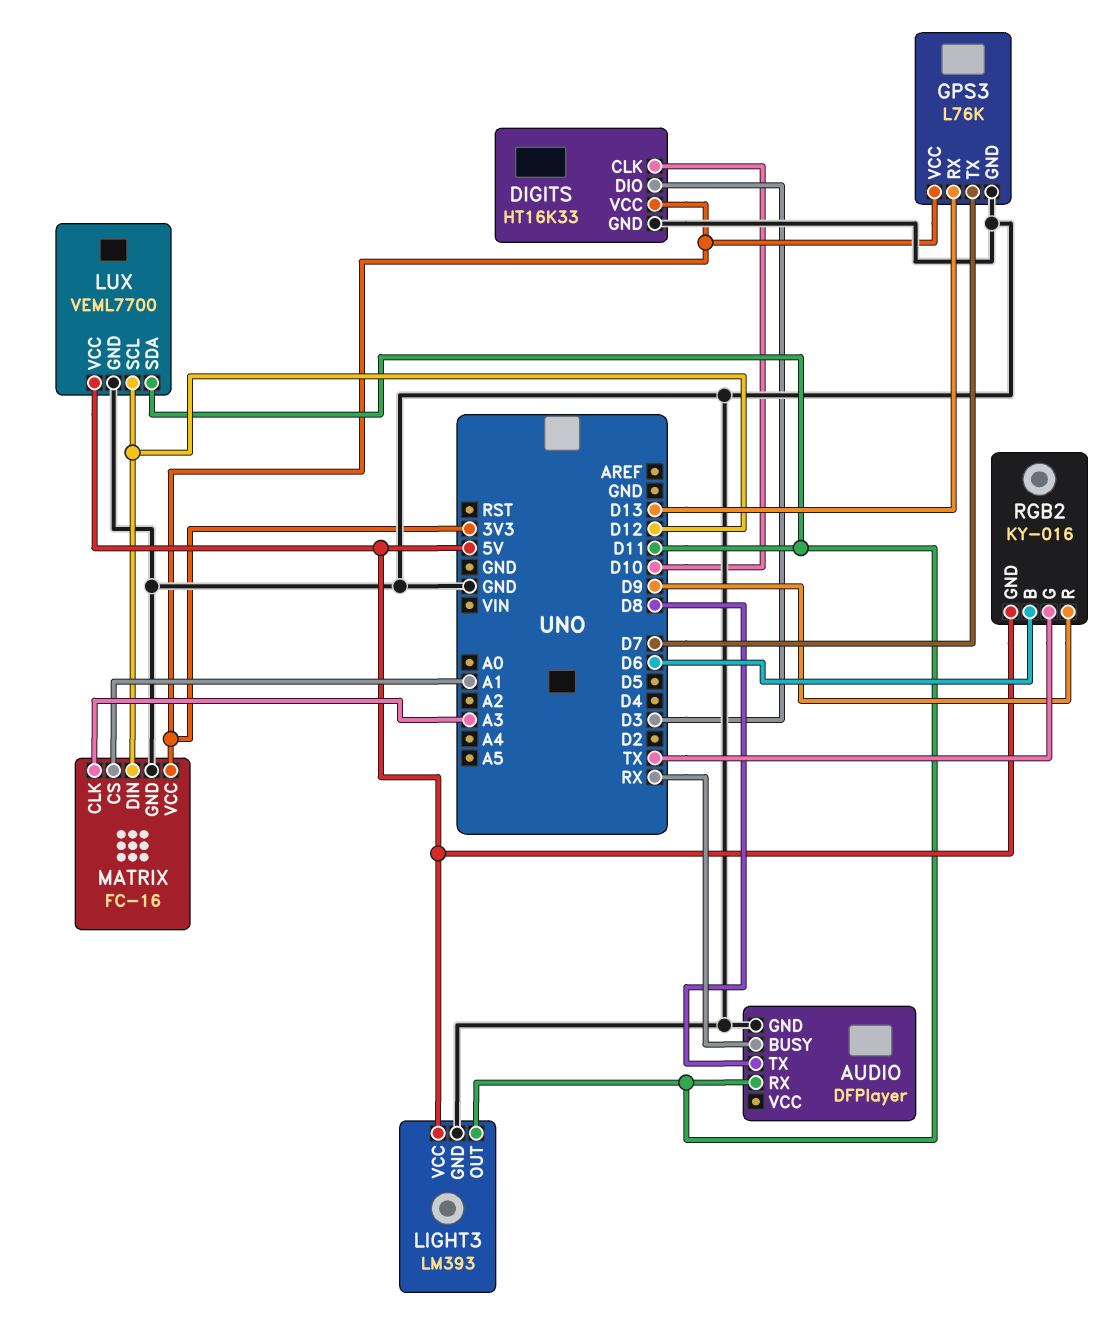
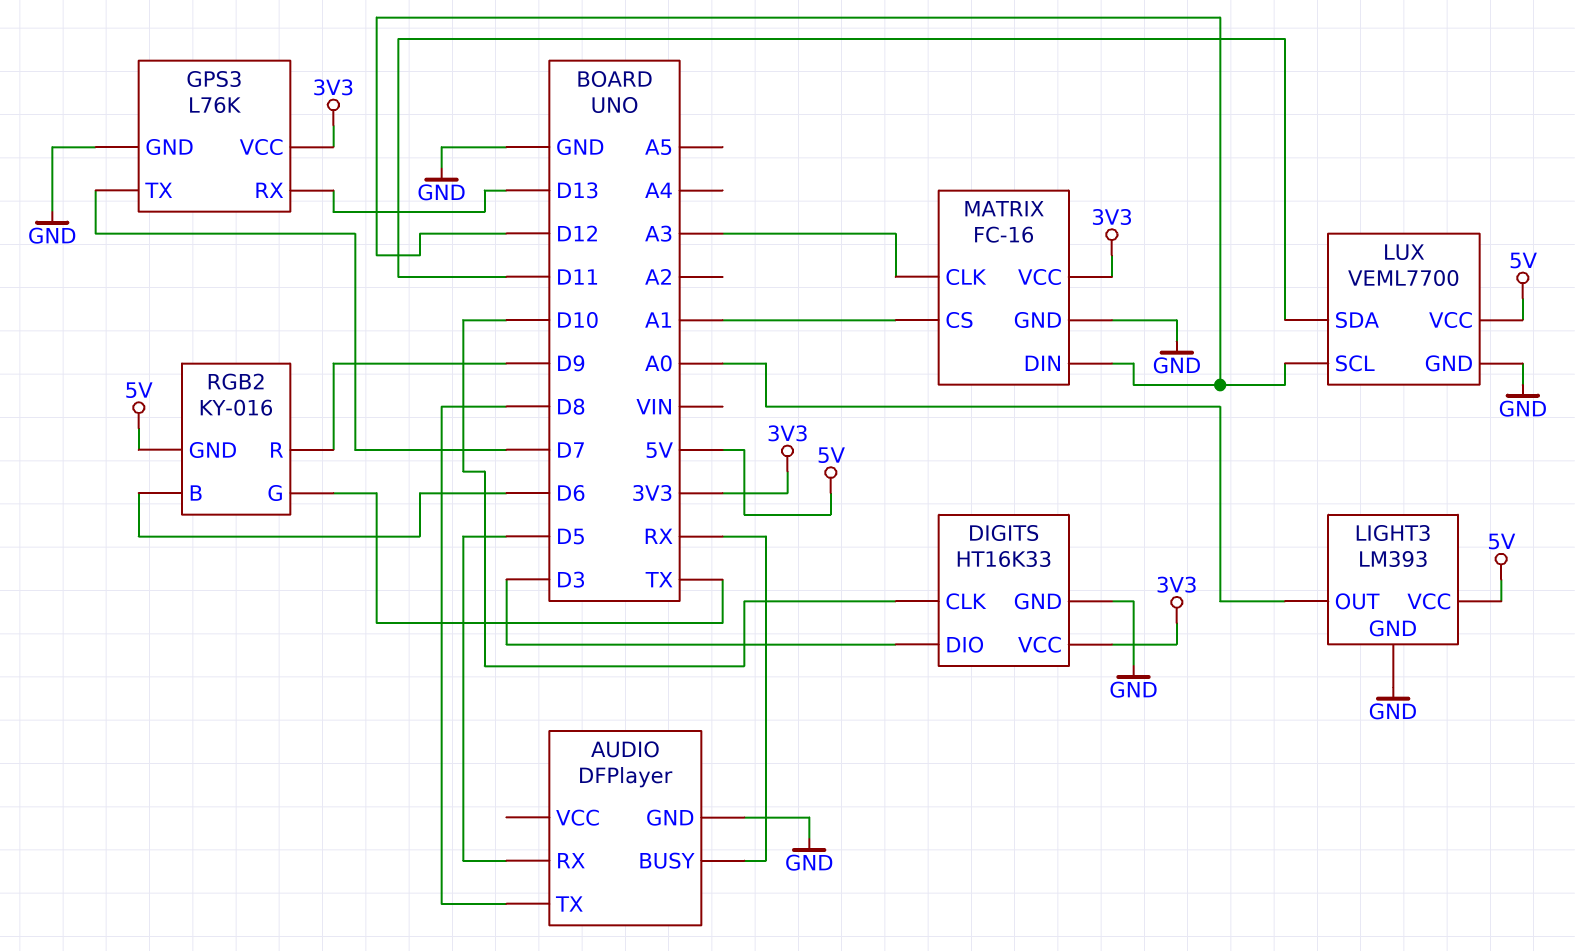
AUDIO pin RX: D11 -> D5
LIGHT3 pin OUT: D11 -> A0

